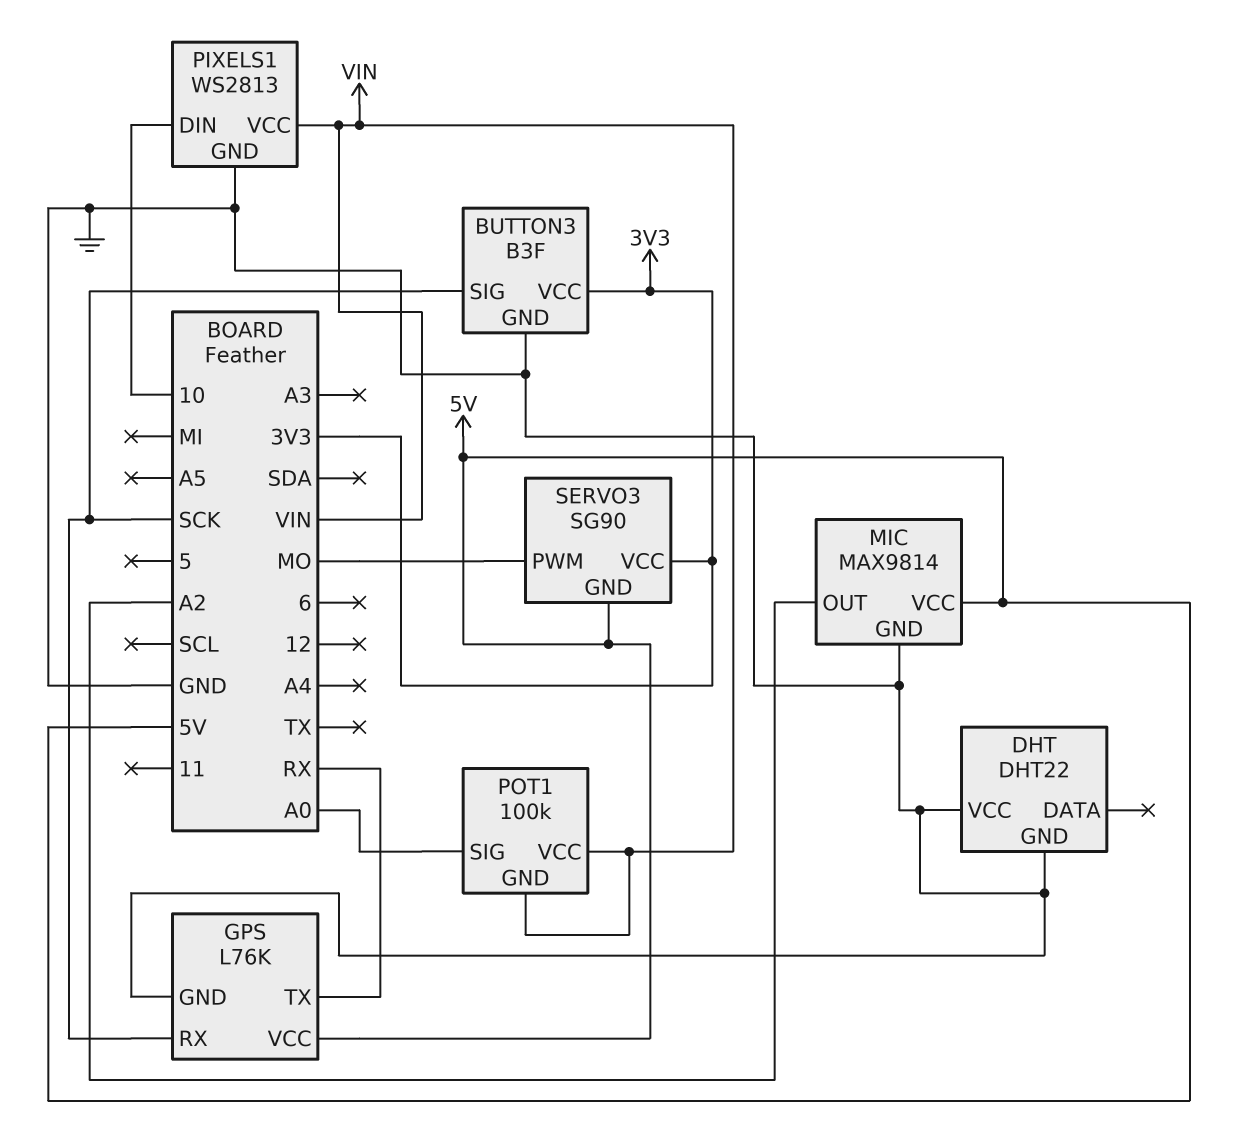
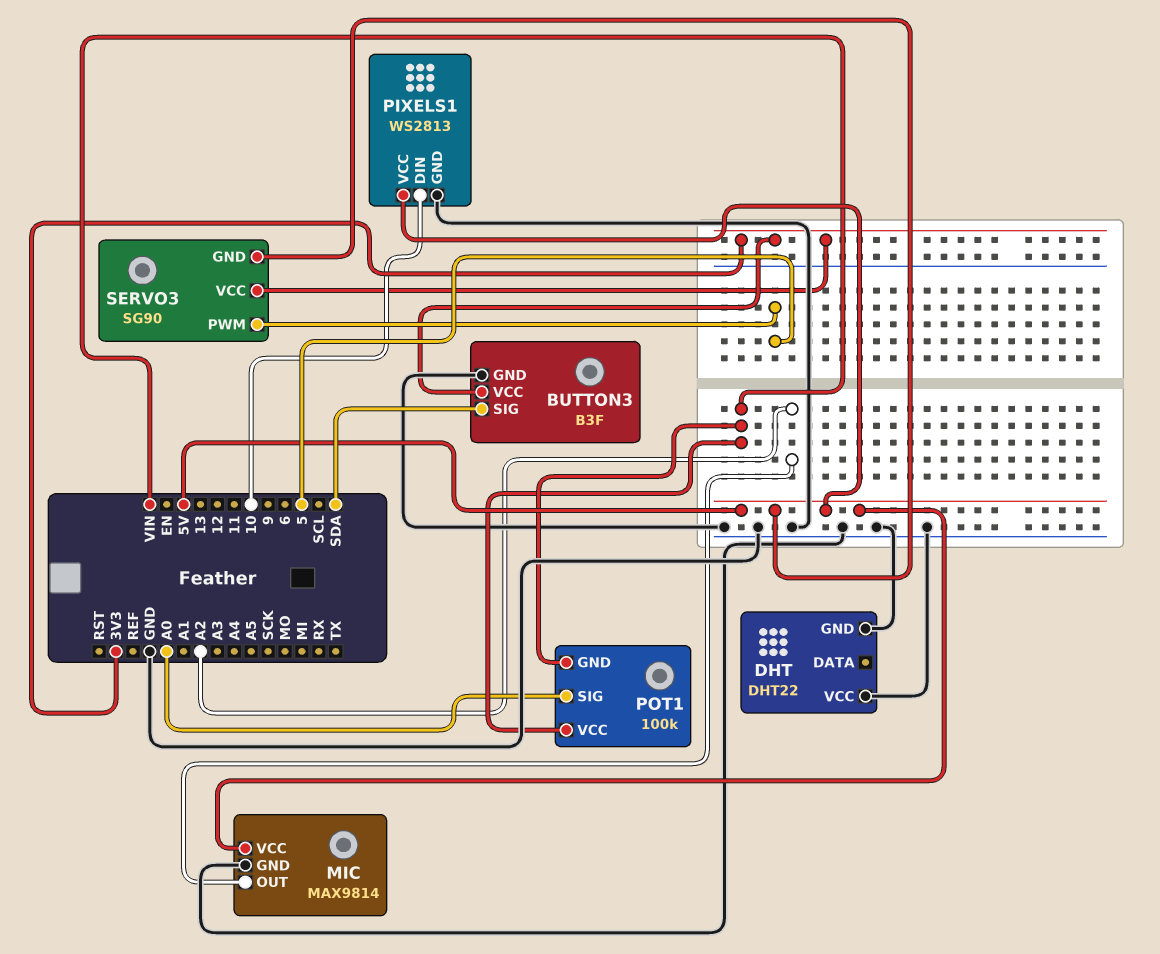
BUTTON3 pin SIG: SCK -> SDA
GPS: L76K -> none
GPS pin GND: GND -> none
GPS pin RX: SCK -> none
GPS pin TX: RX -> none
GPS pin VCC: 5V -> none
PIXELS1 pin VCC: VIN -> 5V
SERVO3 pin PWM: MO -> 5

